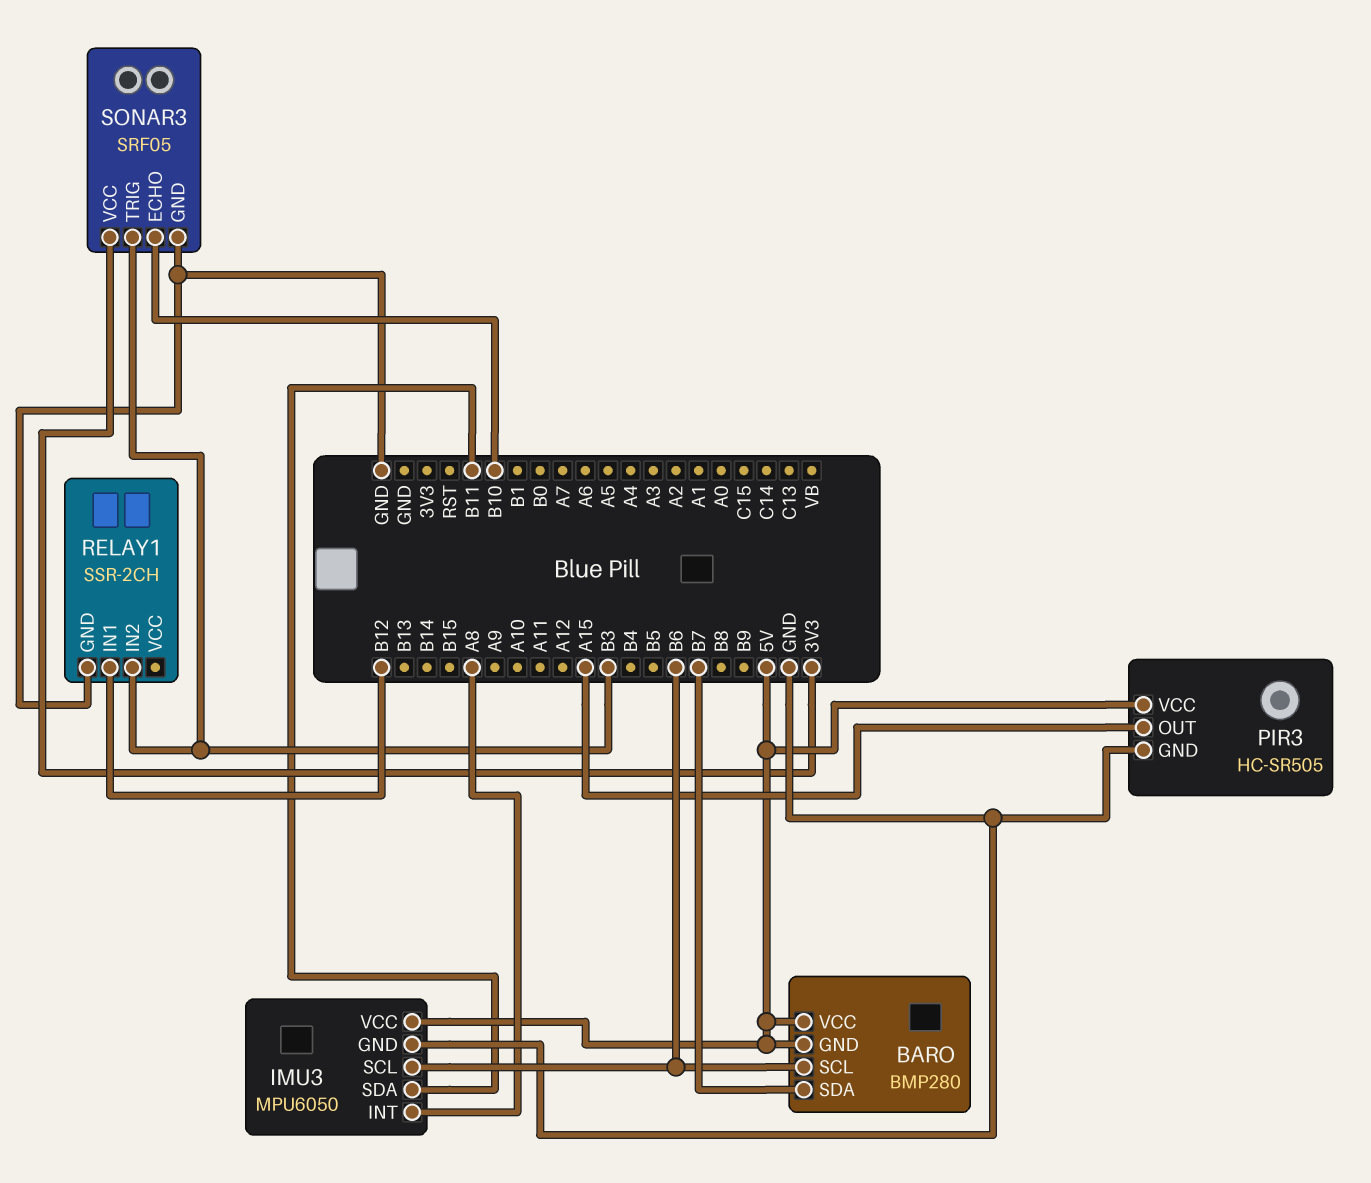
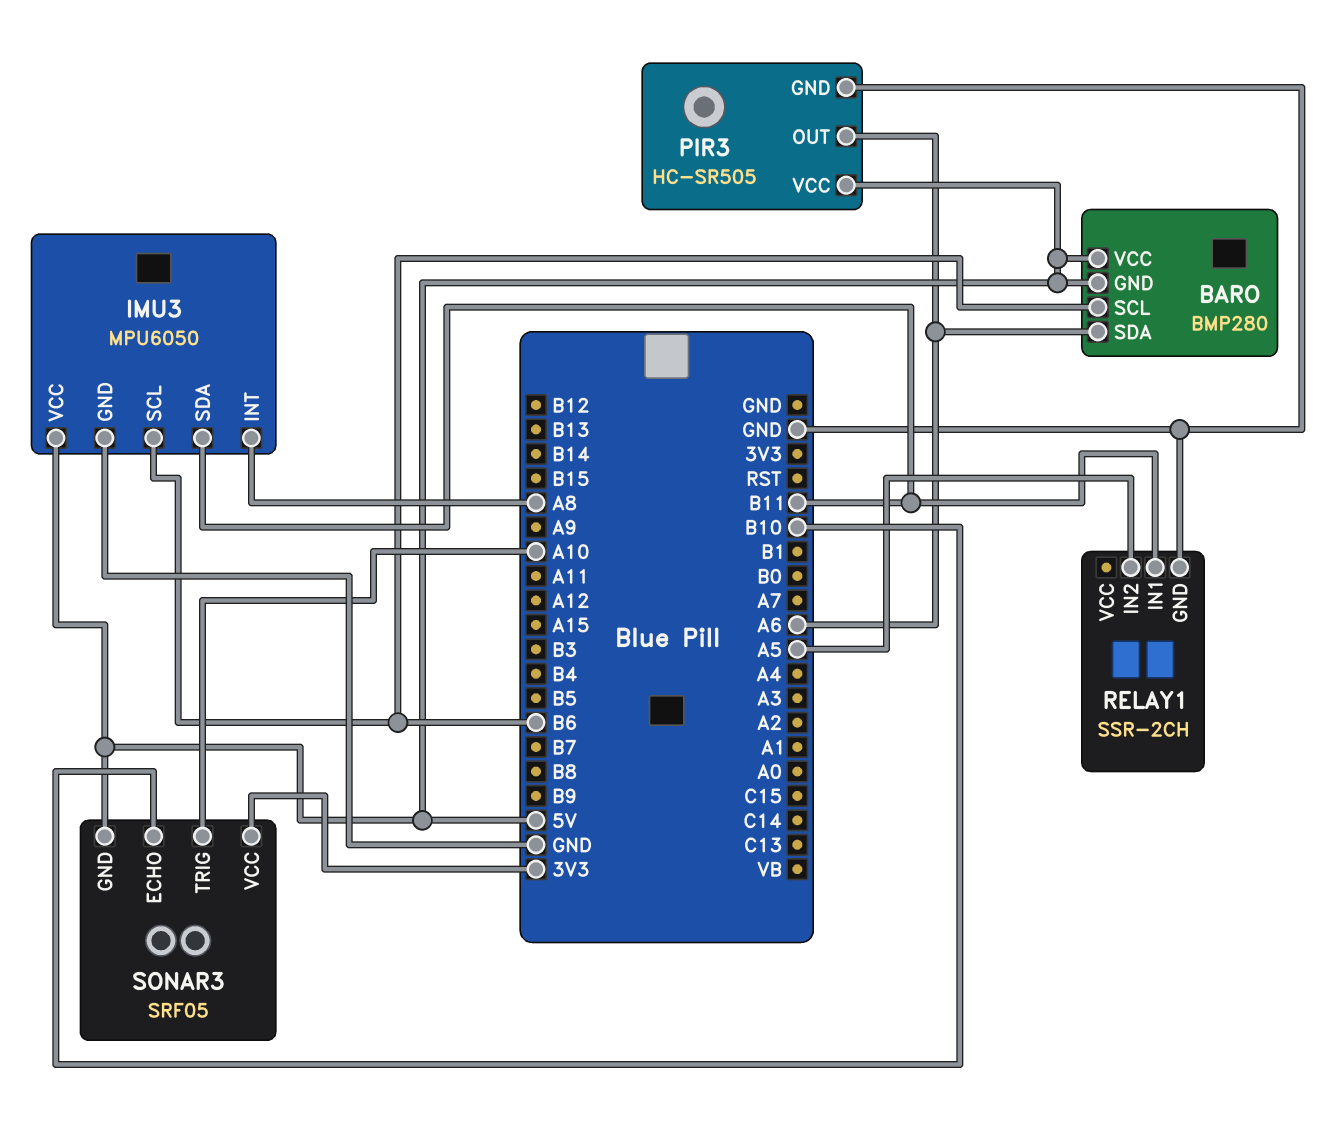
BARO pin SDA: B7 -> A6
PIR3 pin OUT: A15 -> A6
RELAY1 pin IN1: B12 -> B11
RELAY1 pin IN2: B3 -> A5
SONAR3 pin GND: GND -> 5V
SONAR3 pin TRIG: B3 -> A10

